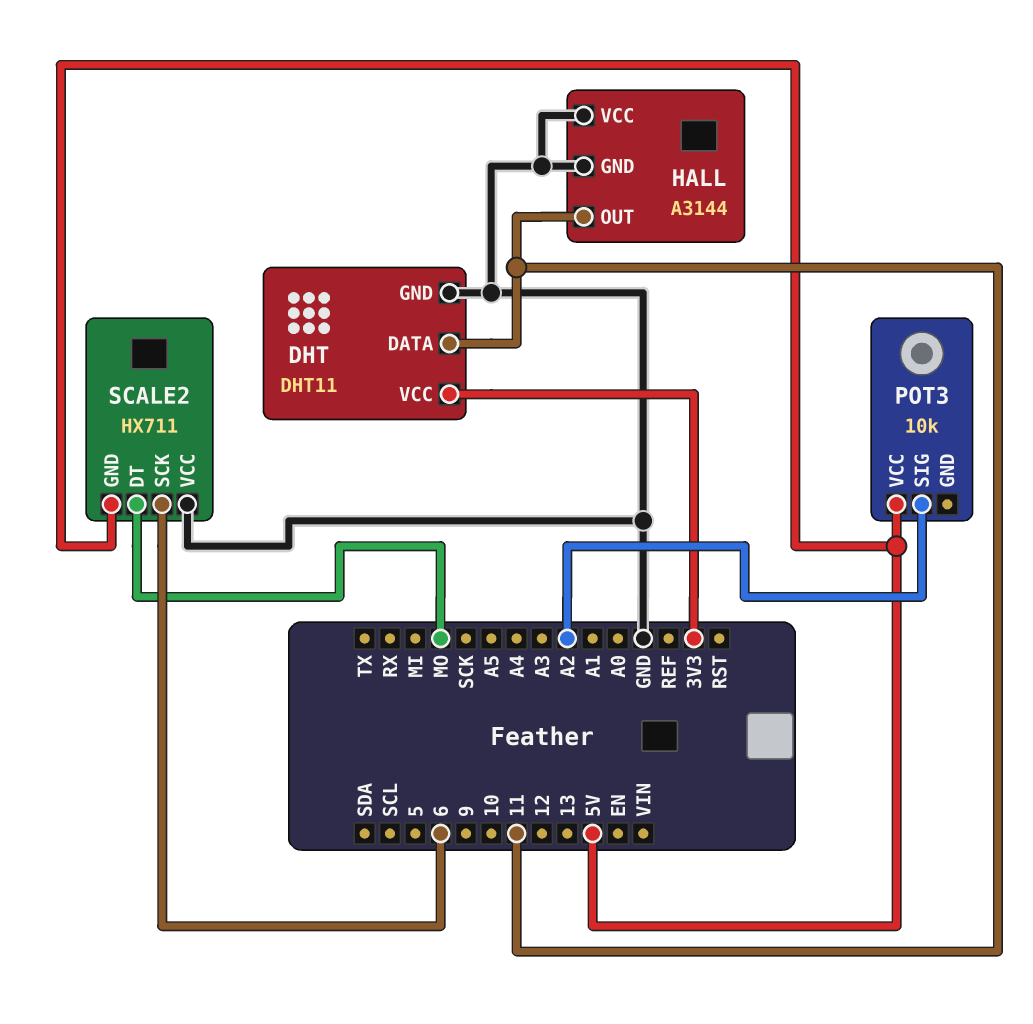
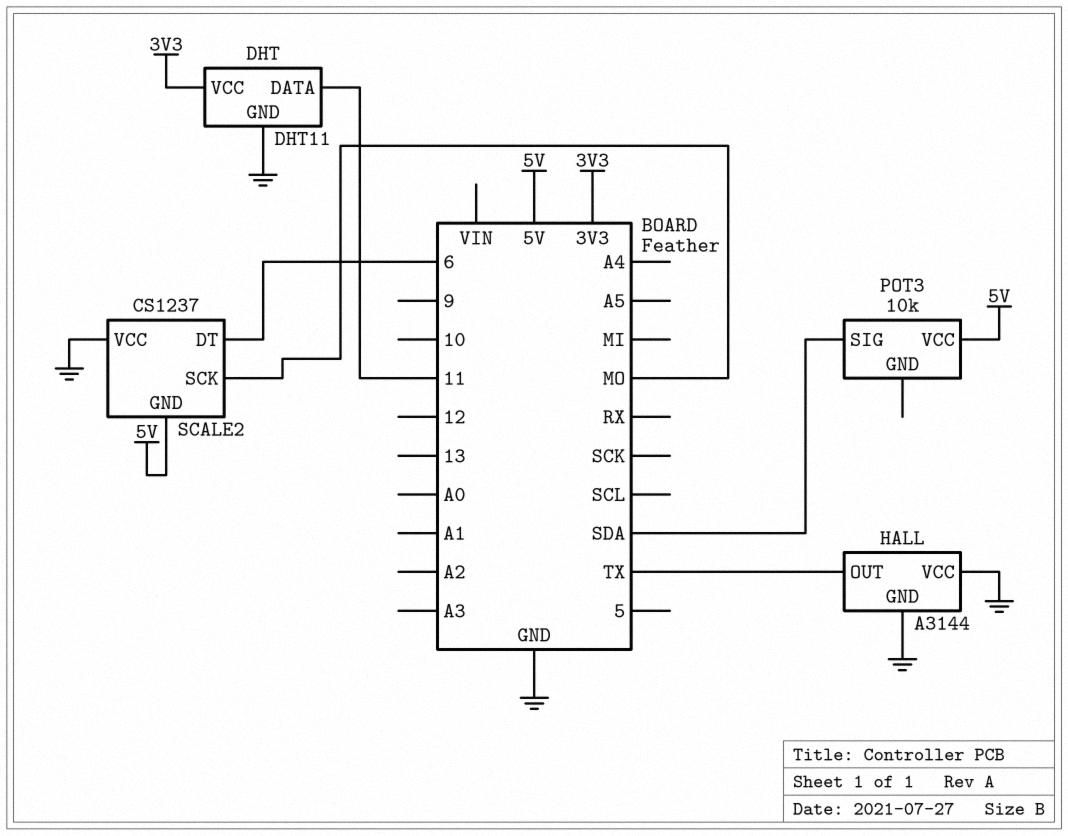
HALL pin OUT: 11 -> TX
POT3 pin SIG: A2 -> SDA
SCALE2: HX711 -> CS1237
SCALE2 pin DT: MO -> 6
SCALE2 pin SCK: 6 -> MO

